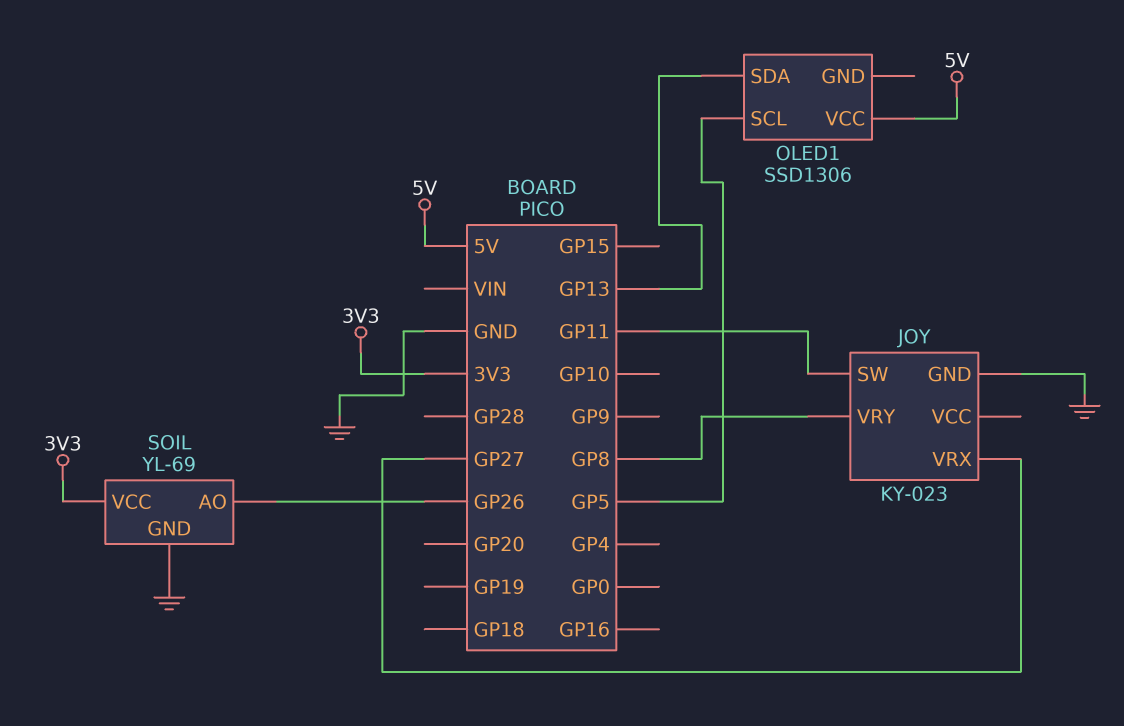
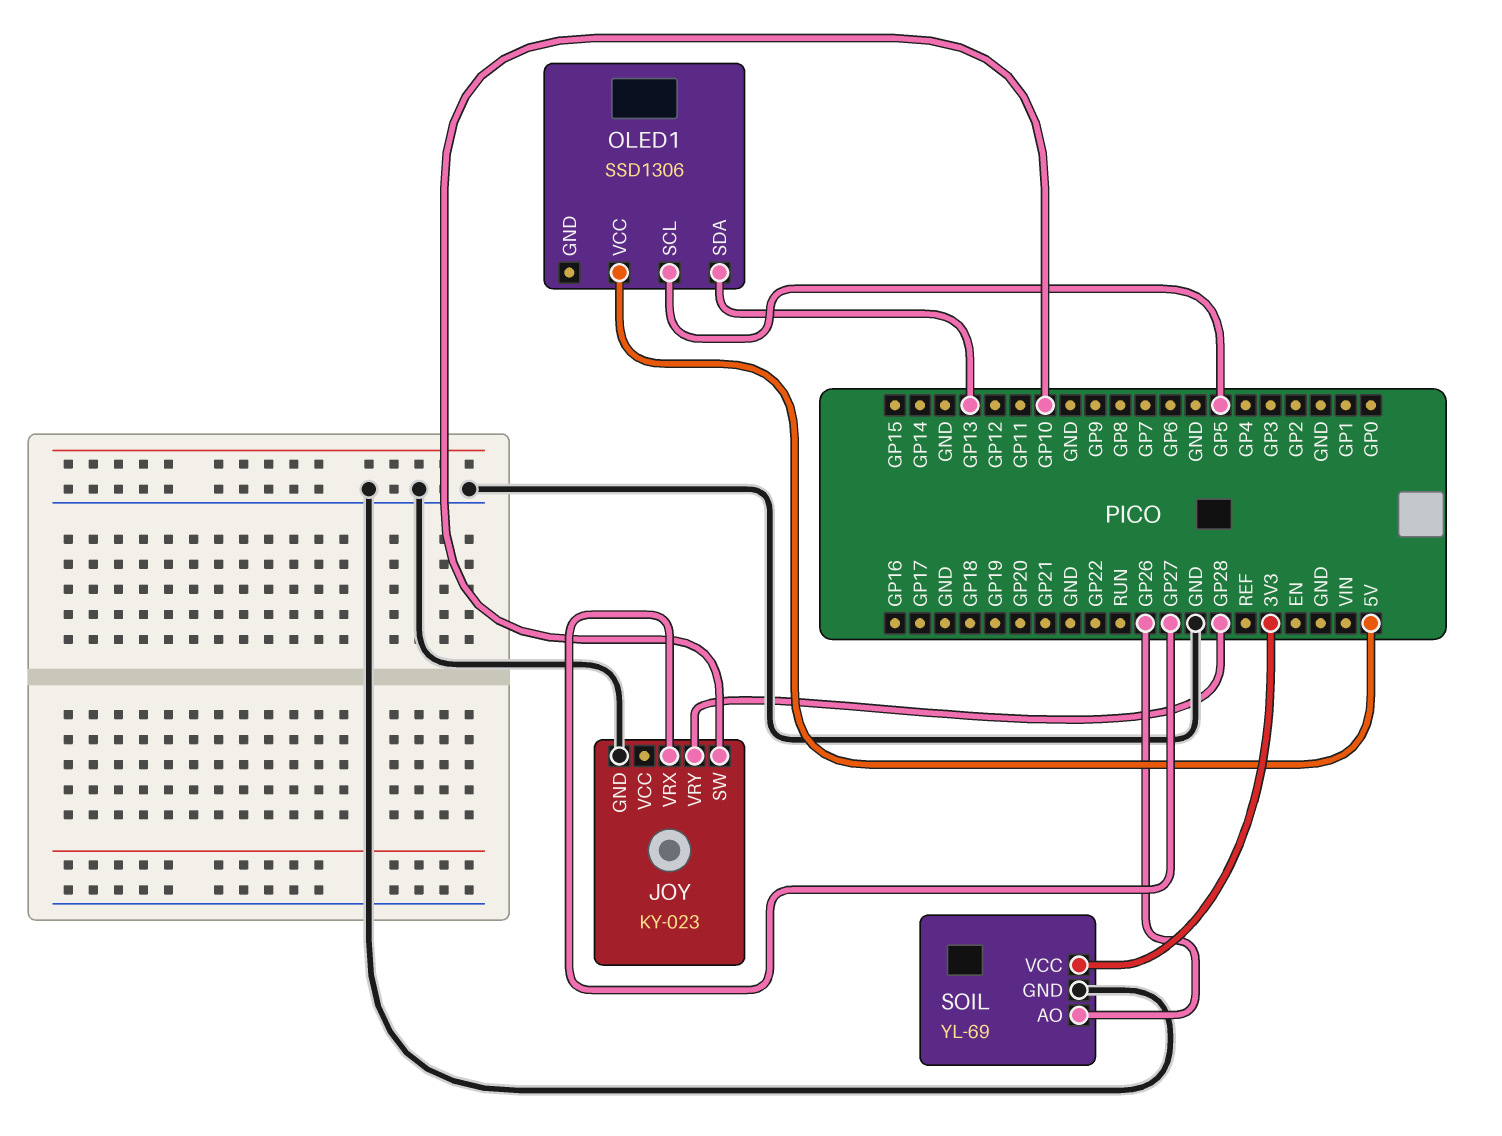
JOY pin SW: GP11 -> GP10
JOY pin VRY: GP8 -> GP28

